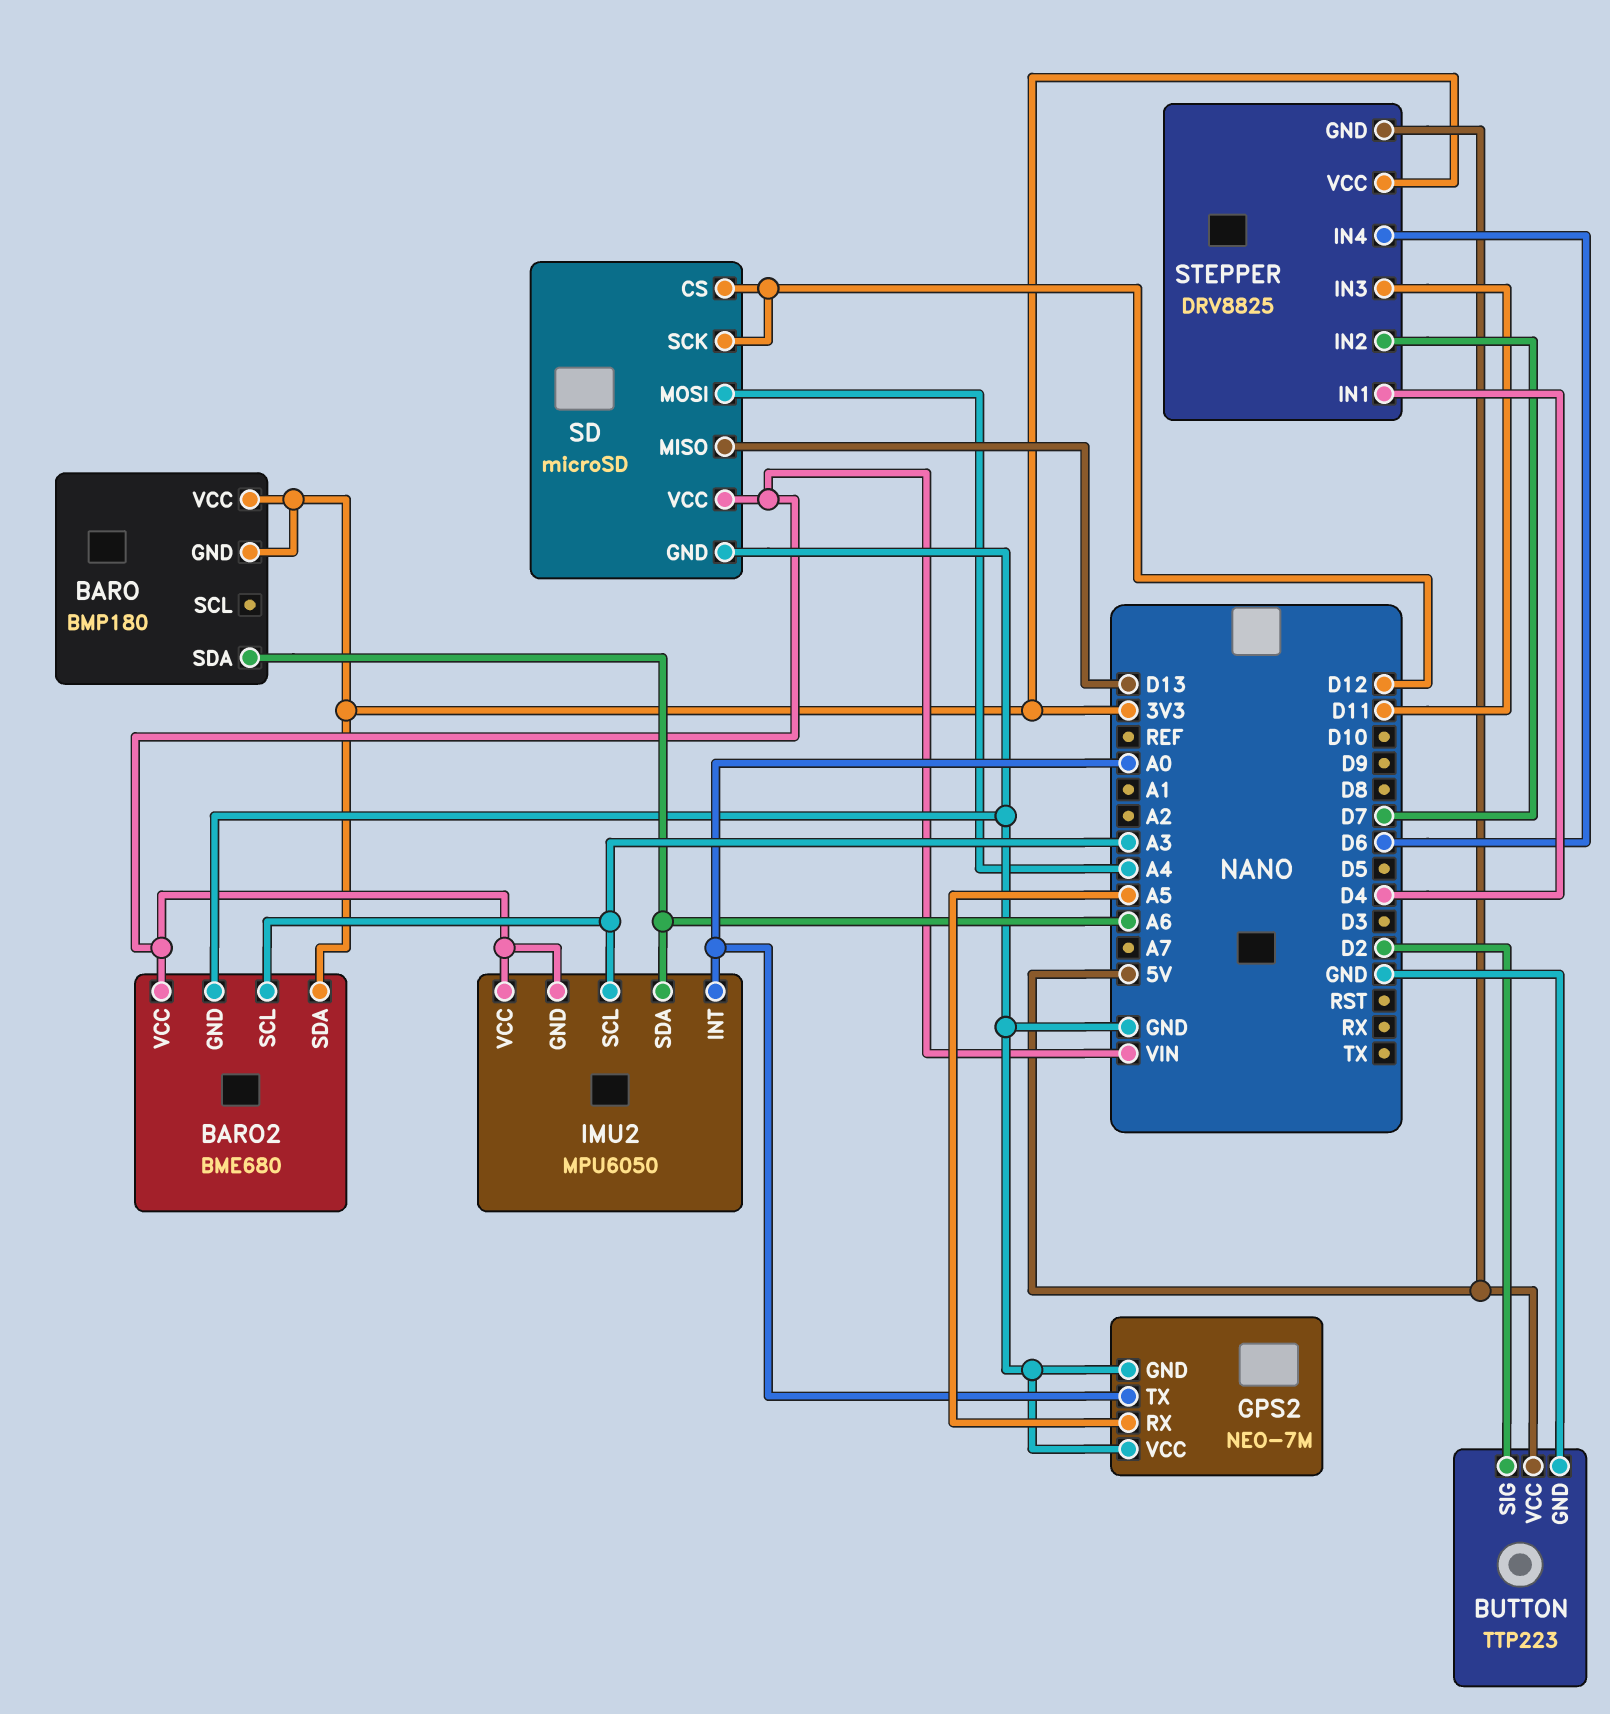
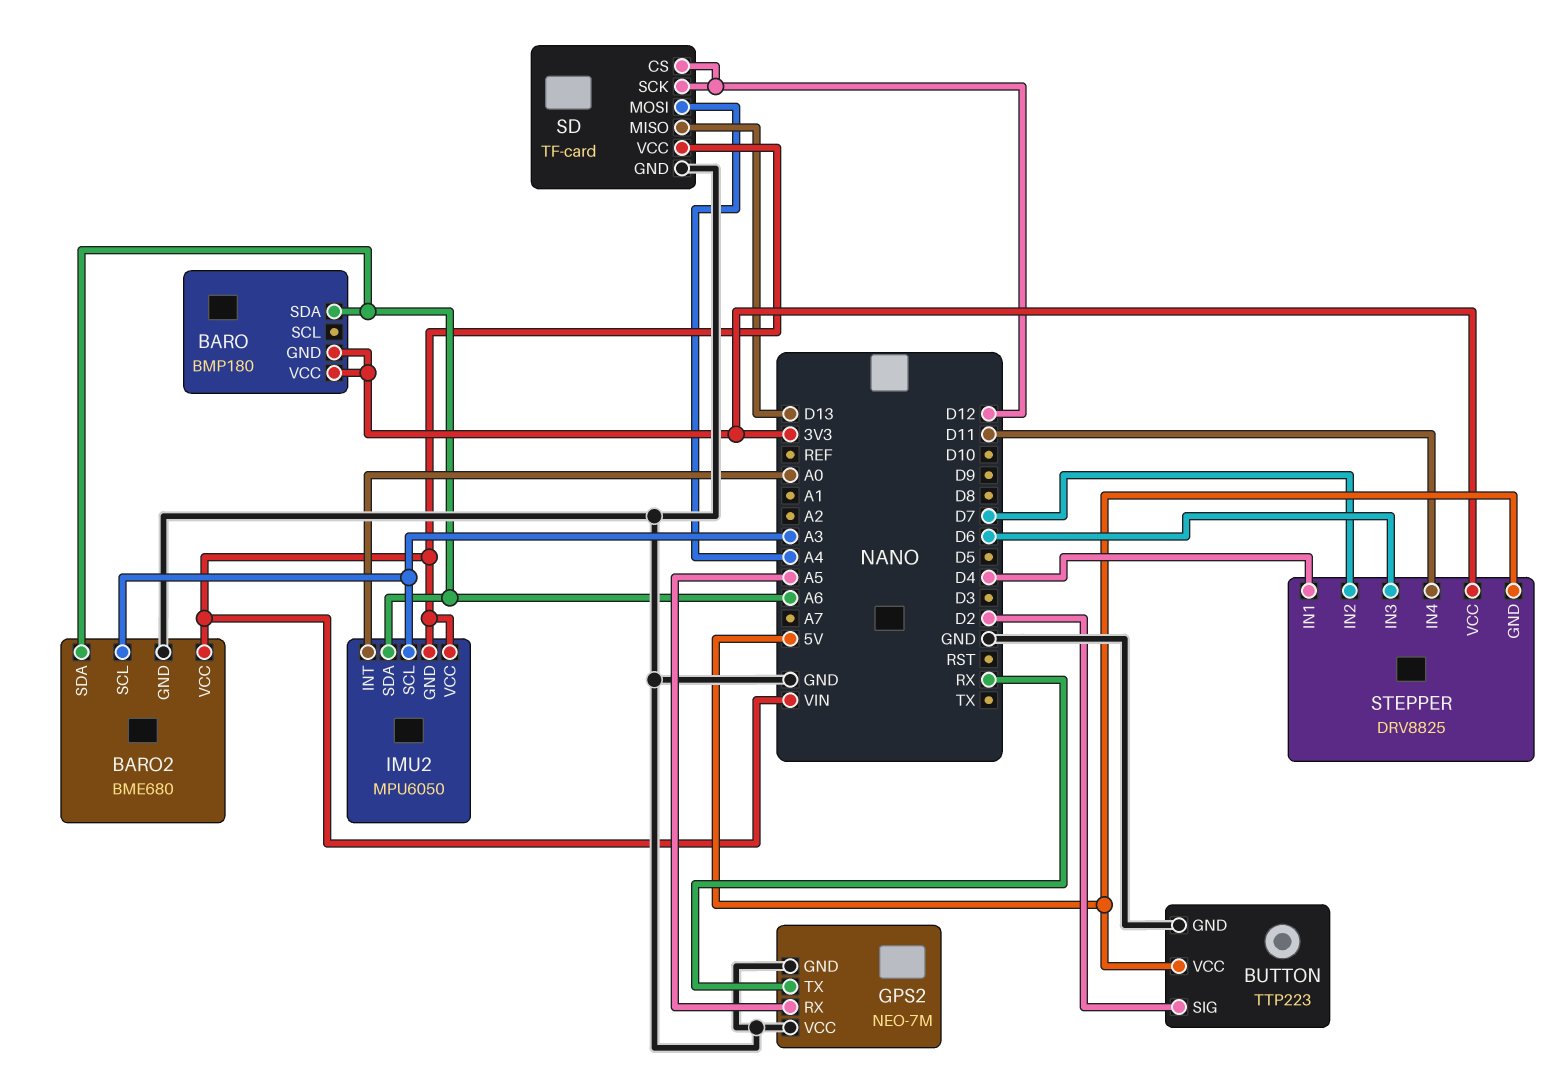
BARO2 pin SDA: 3V3 -> A6
GPS2 pin TX: A0 -> RX
SD: microSD -> TF-card
STEPPER pin IN3: D11 -> D6
STEPPER pin IN4: D6 -> D11

